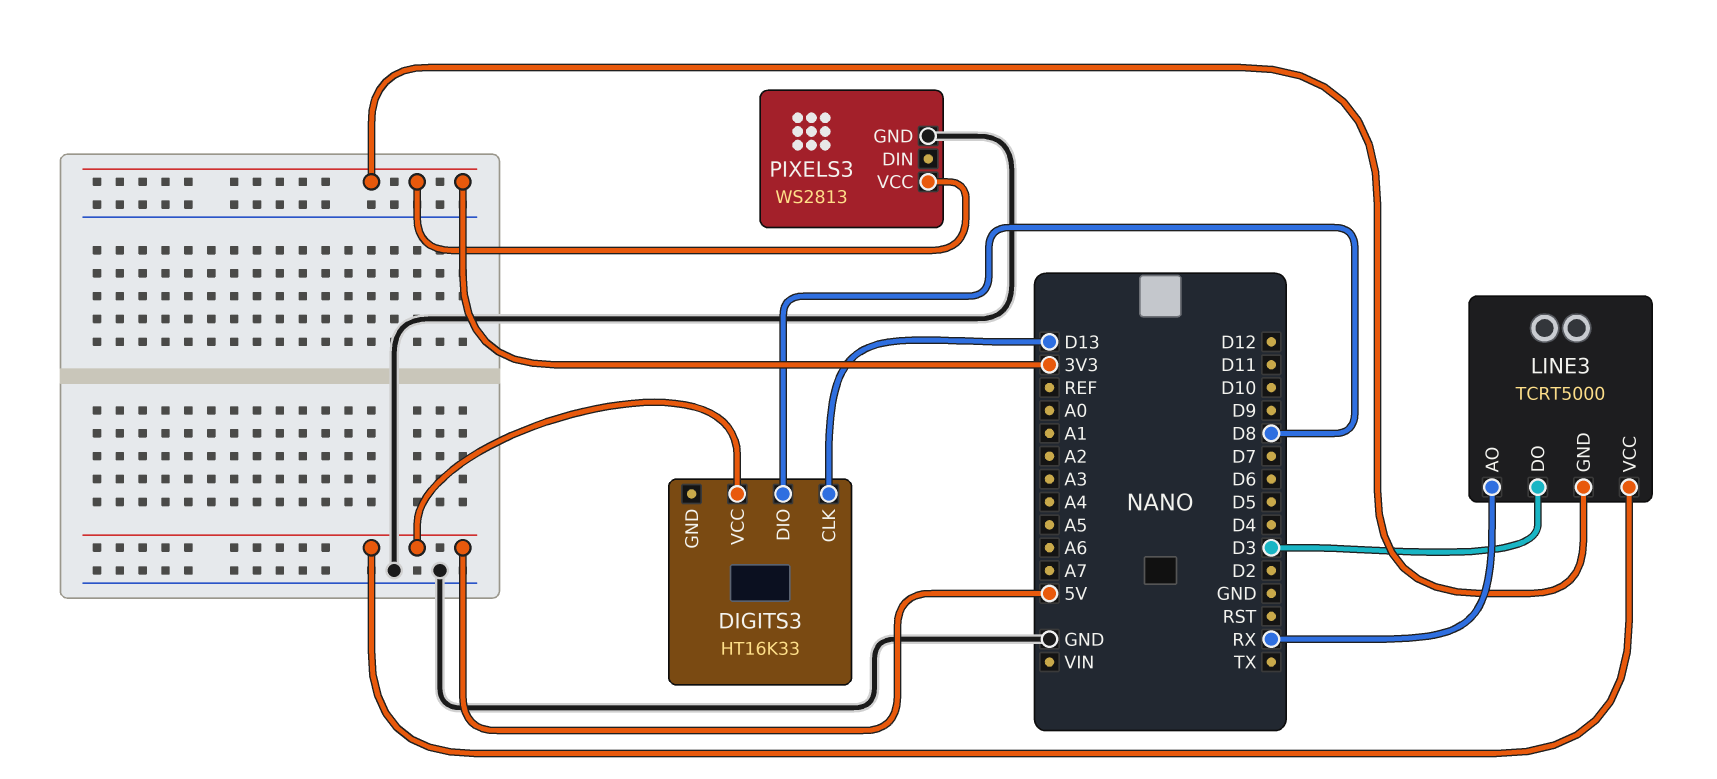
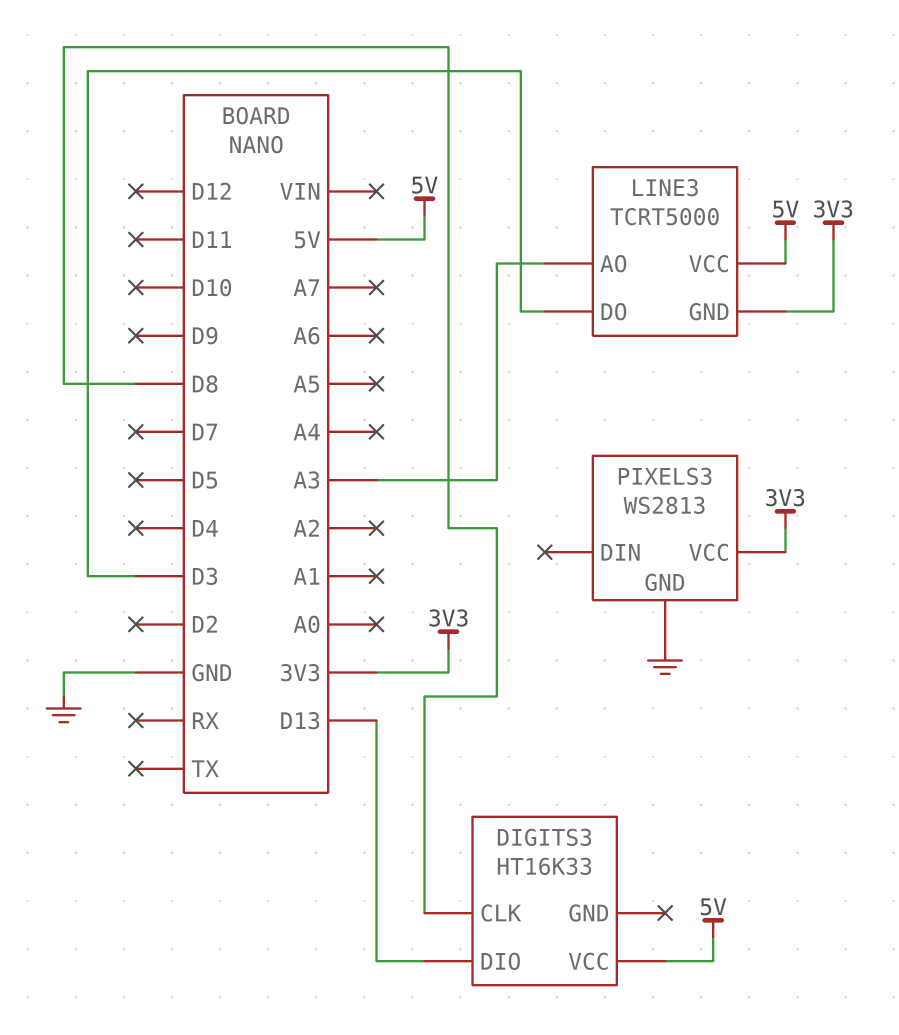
DIGITS3 pin CLK: D13 -> D8
DIGITS3 pin DIO: D8 -> D13
LINE3 pin AO: RX -> A3

